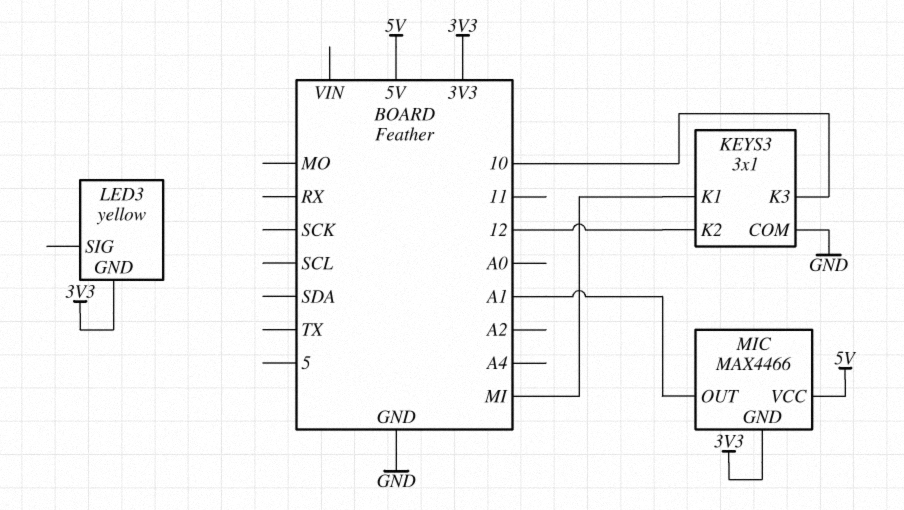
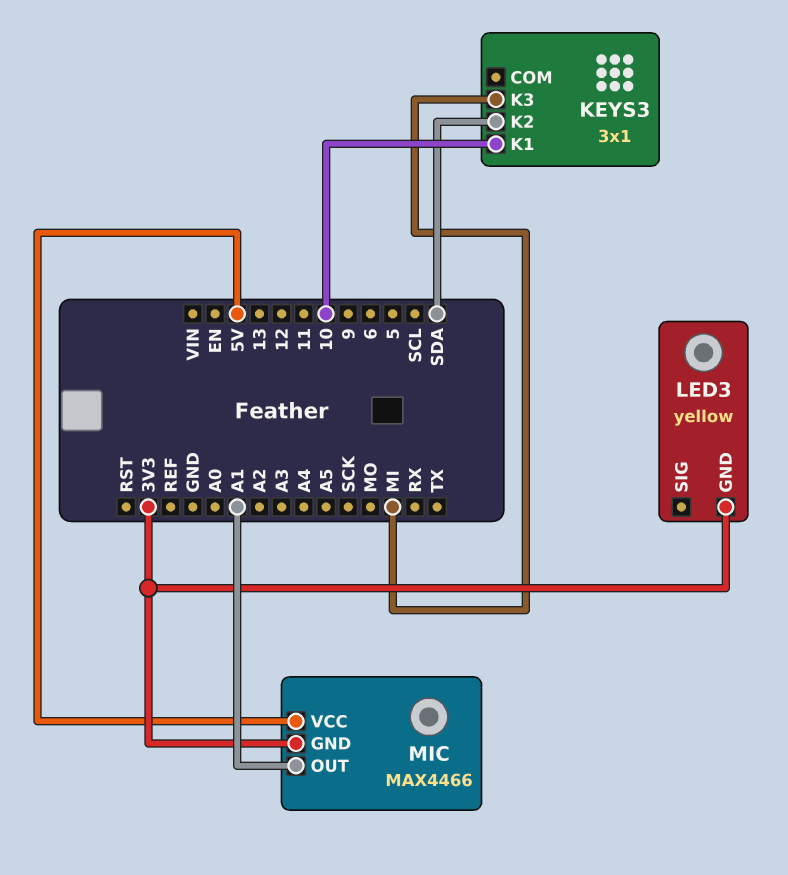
KEYS3 pin COM: GND -> none
KEYS3 pin K1: MI -> 10
KEYS3 pin K2: 12 -> SDA
KEYS3 pin K3: 10 -> MI

